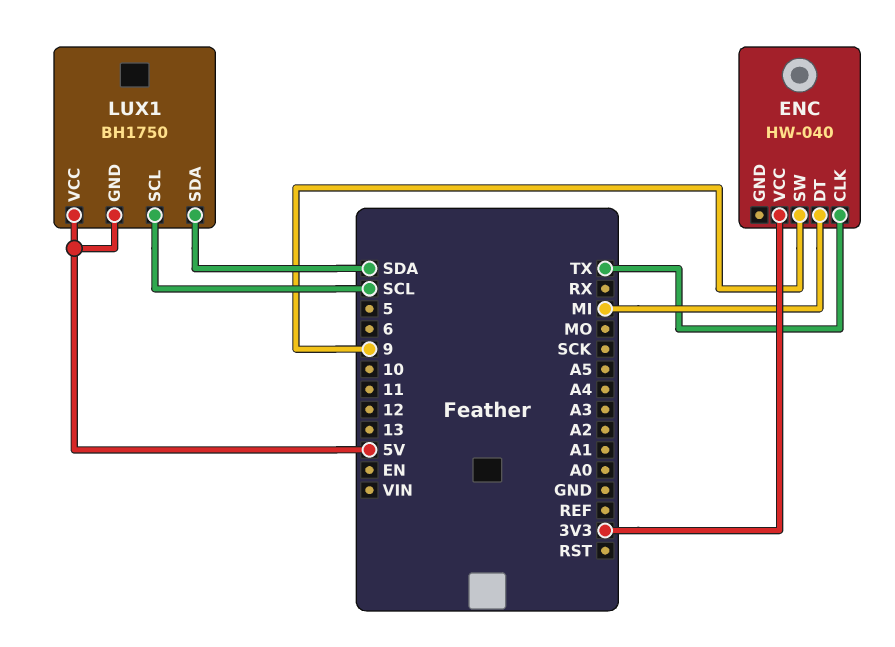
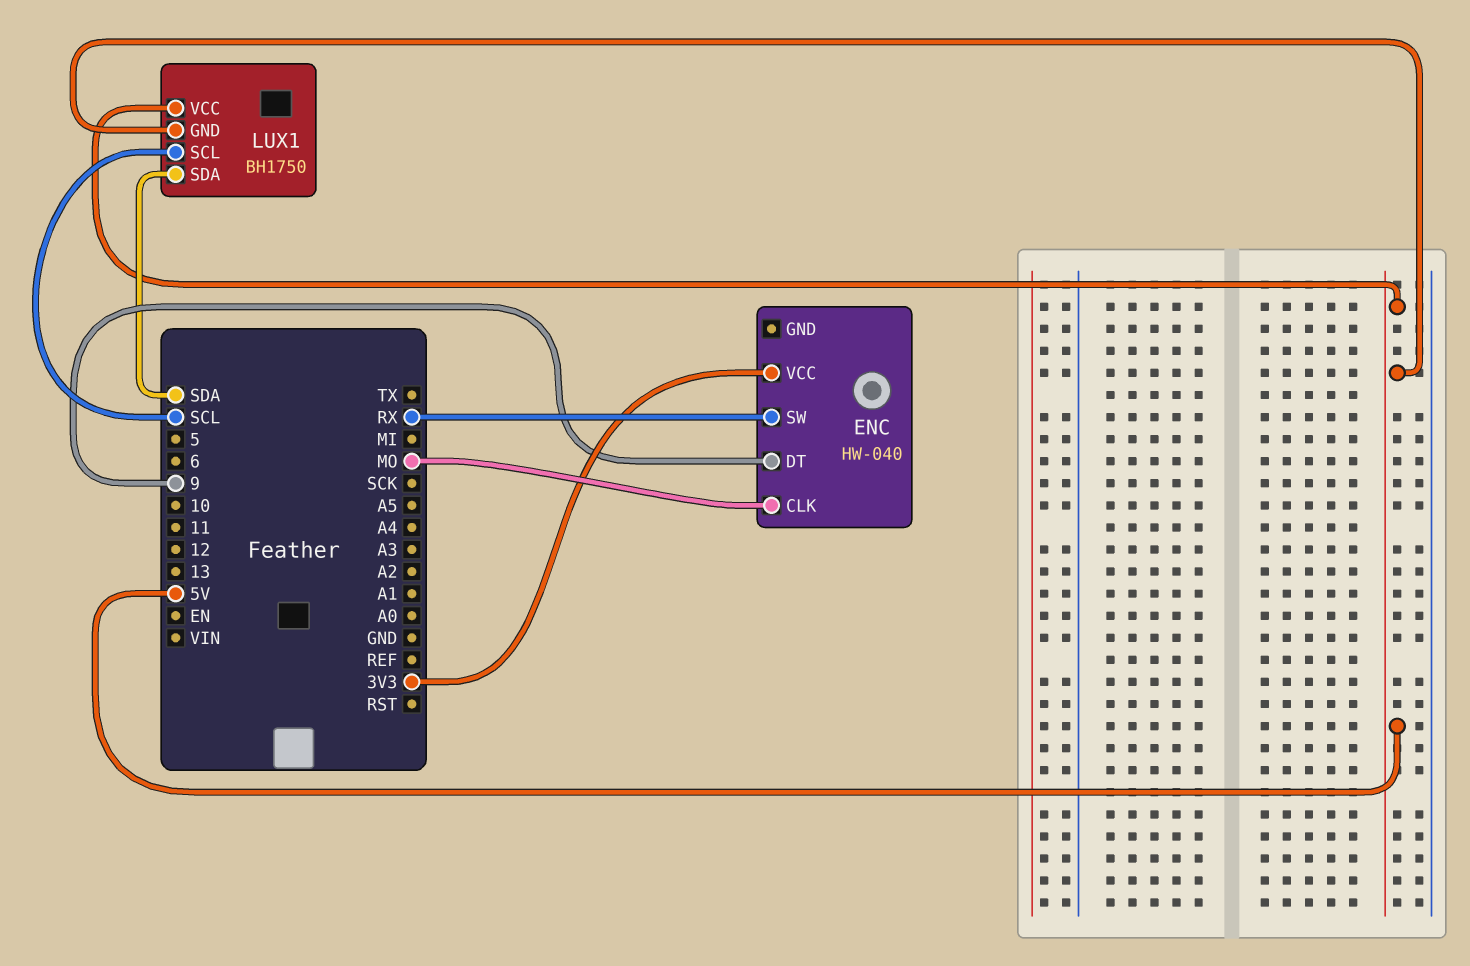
ENC pin CLK: TX -> MO
ENC pin DT: MI -> 9
ENC pin SW: 9 -> RX

